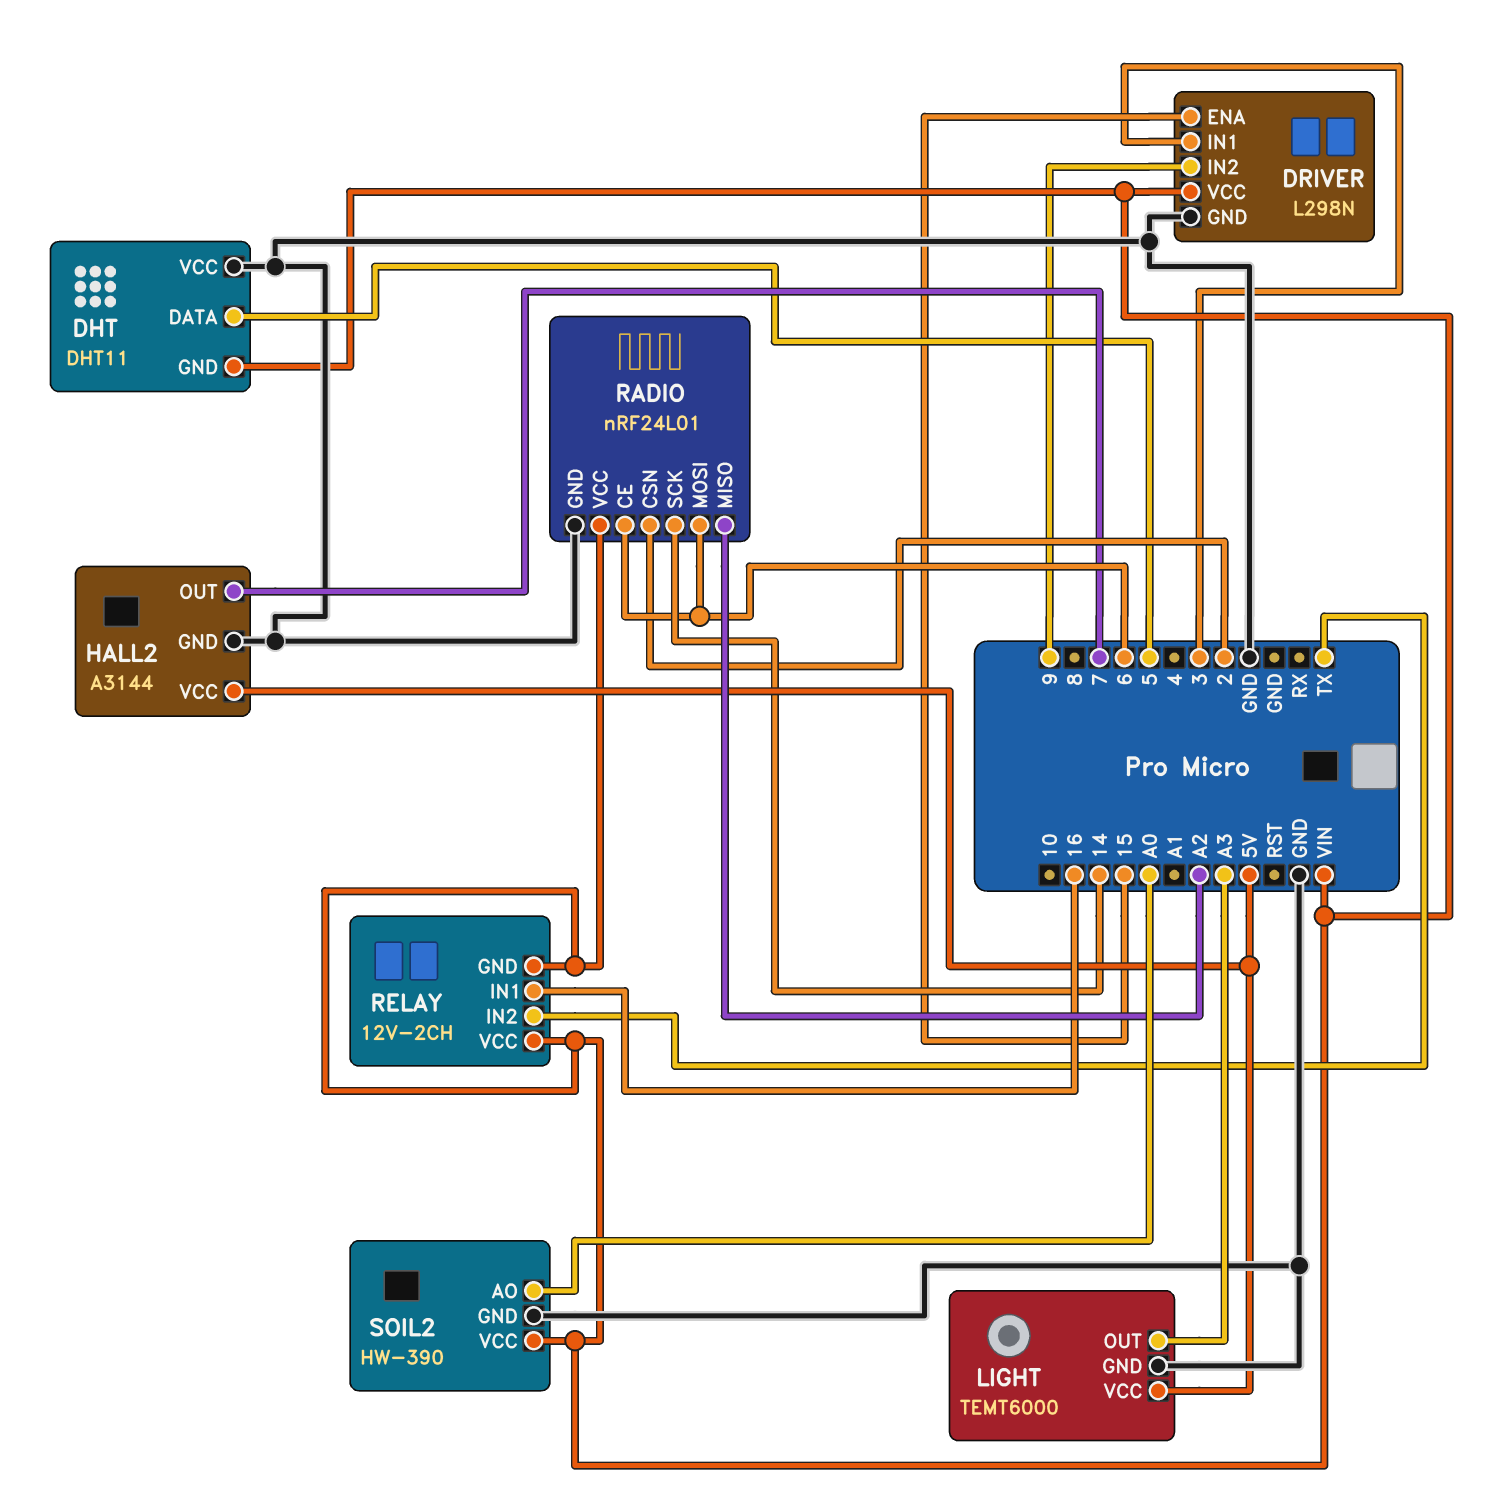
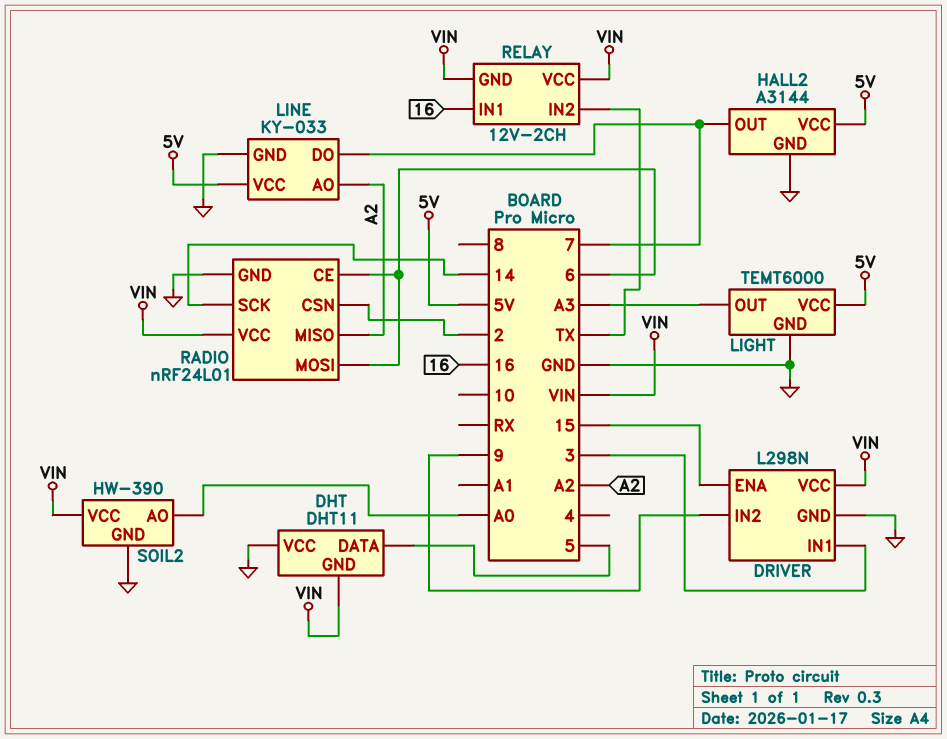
LINE: none -> KY-033
LINE pin AO: none -> A2
LINE pin DO: none -> 7
LINE pin GND: none -> GND
LINE pin VCC: none -> 5V

